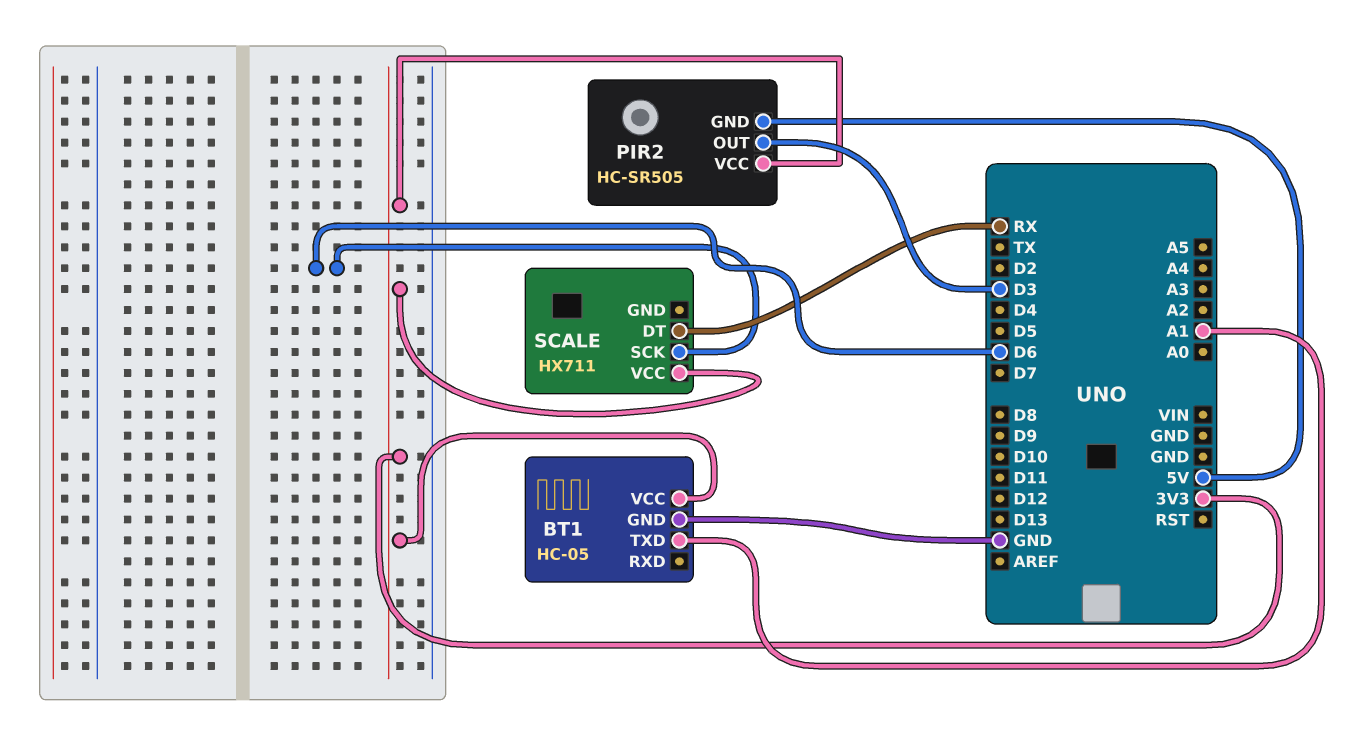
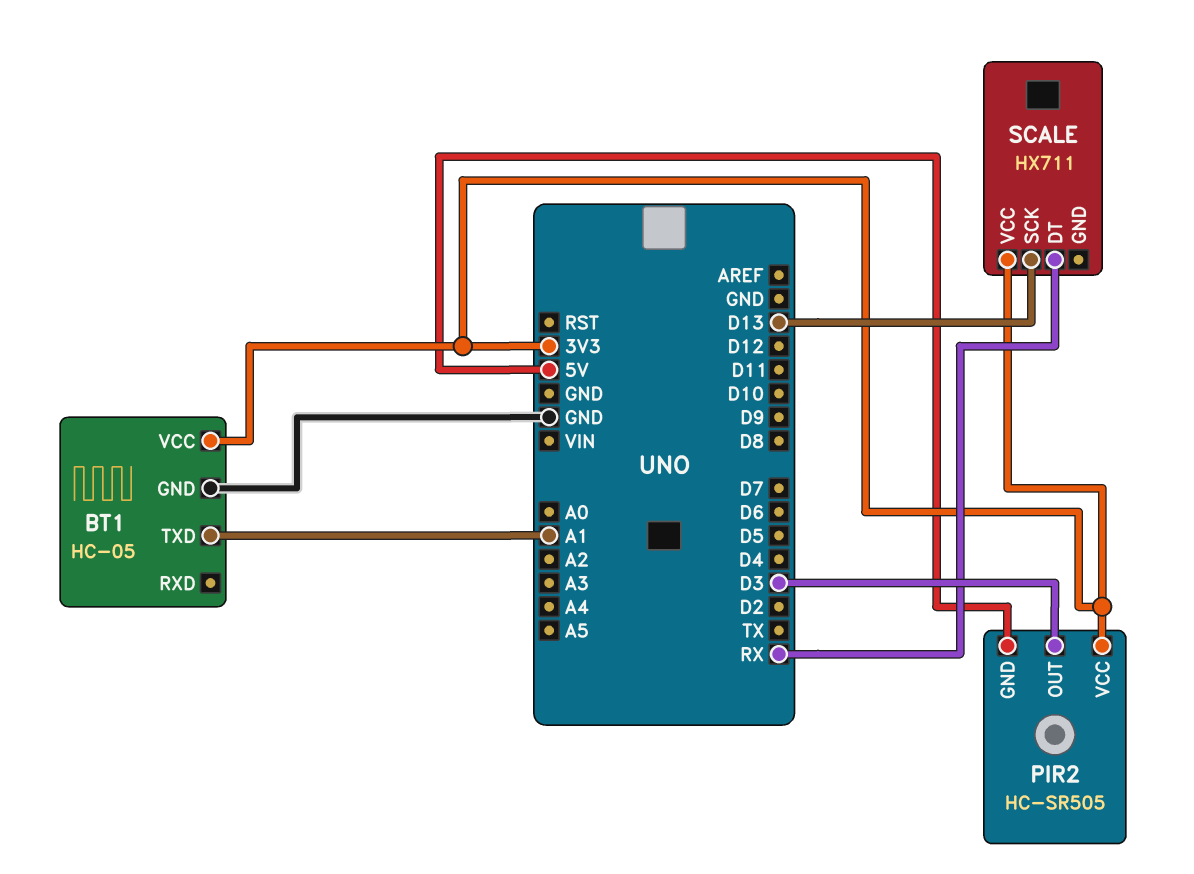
SCALE pin SCK: D6 -> D13

